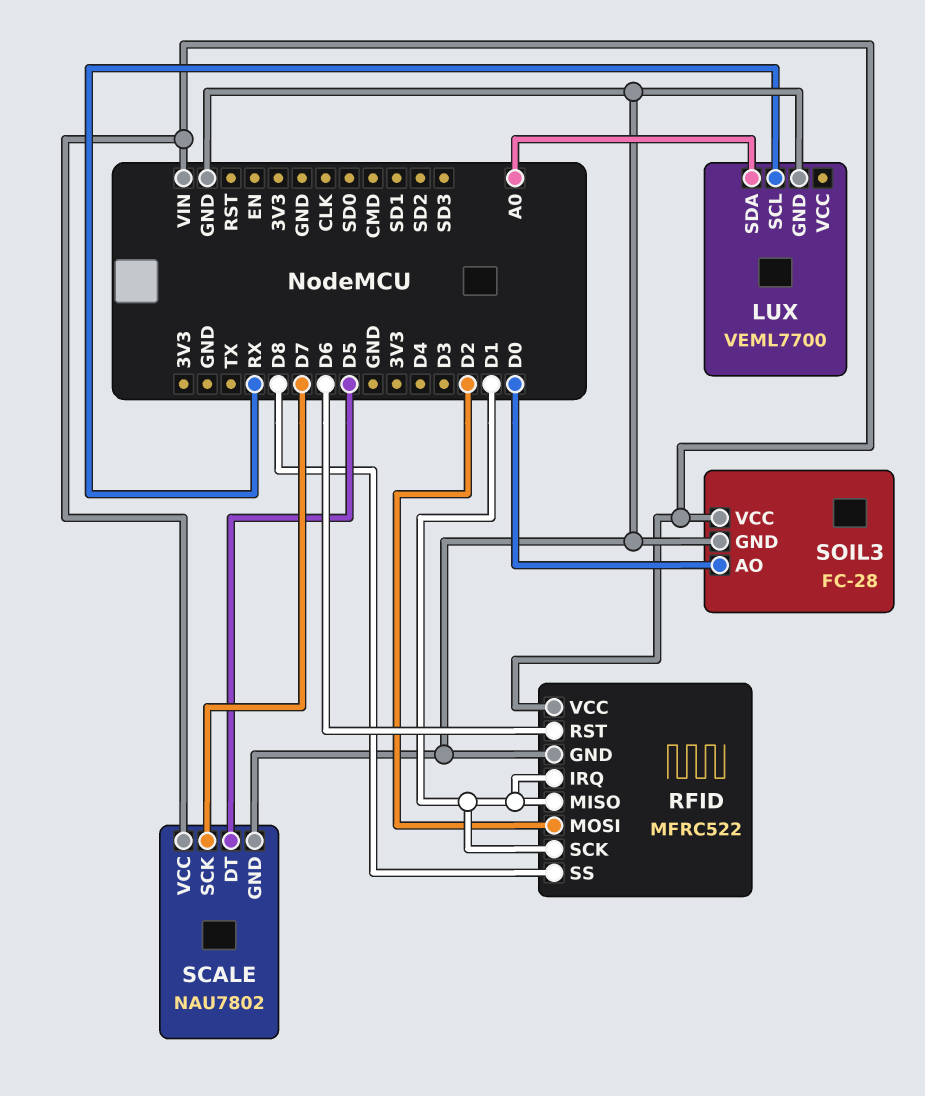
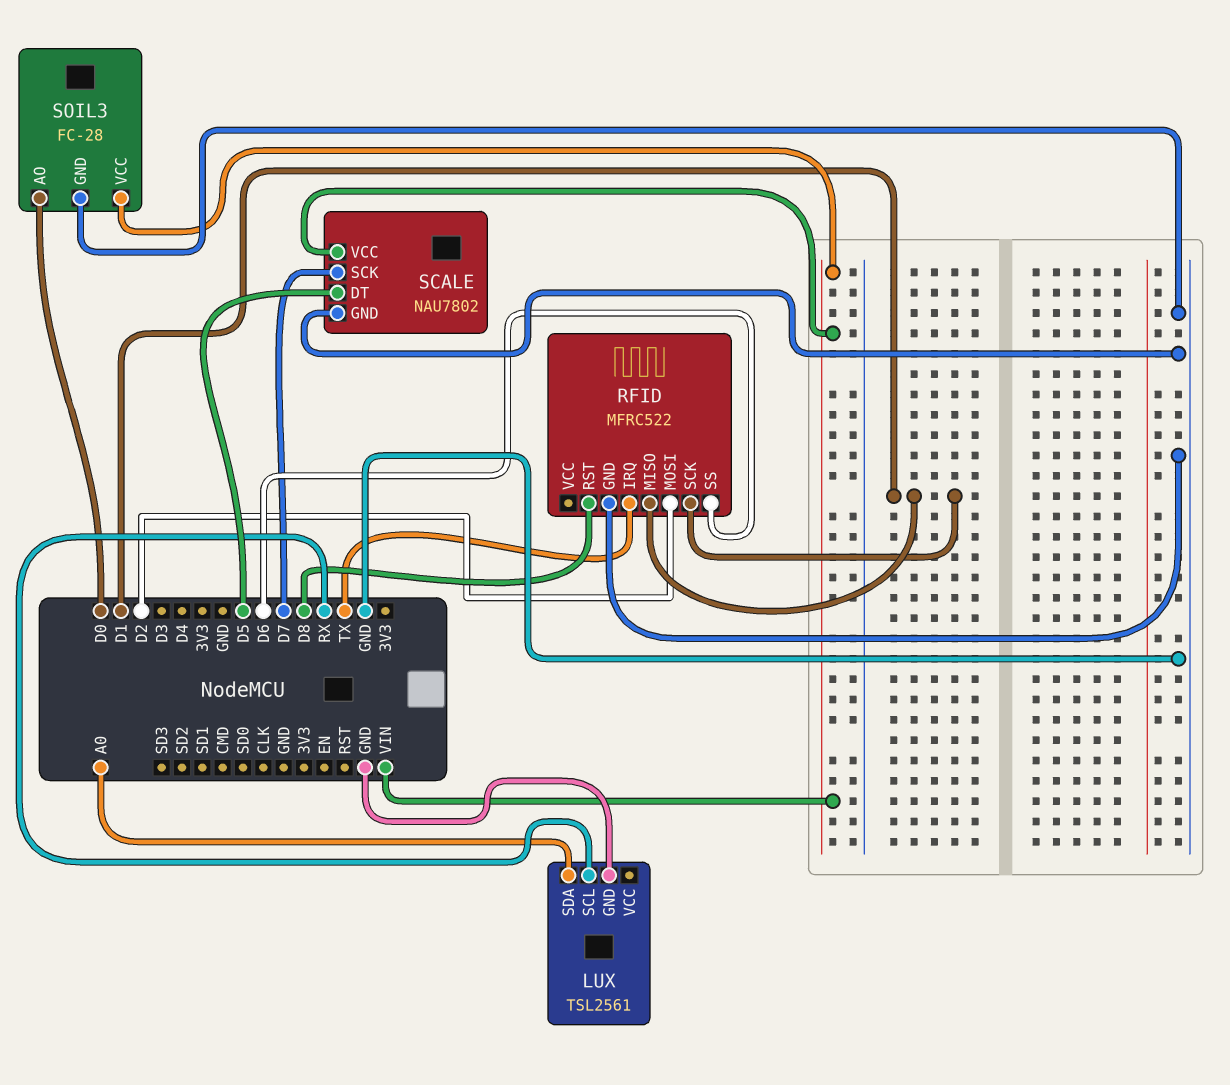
LUX: VEML7700 -> TSL2561
RFID pin IRQ: D1 -> TX
RFID pin RST: D6 -> D8
RFID pin SS: D8 -> D6
RFID pin VCC: VIN -> none

